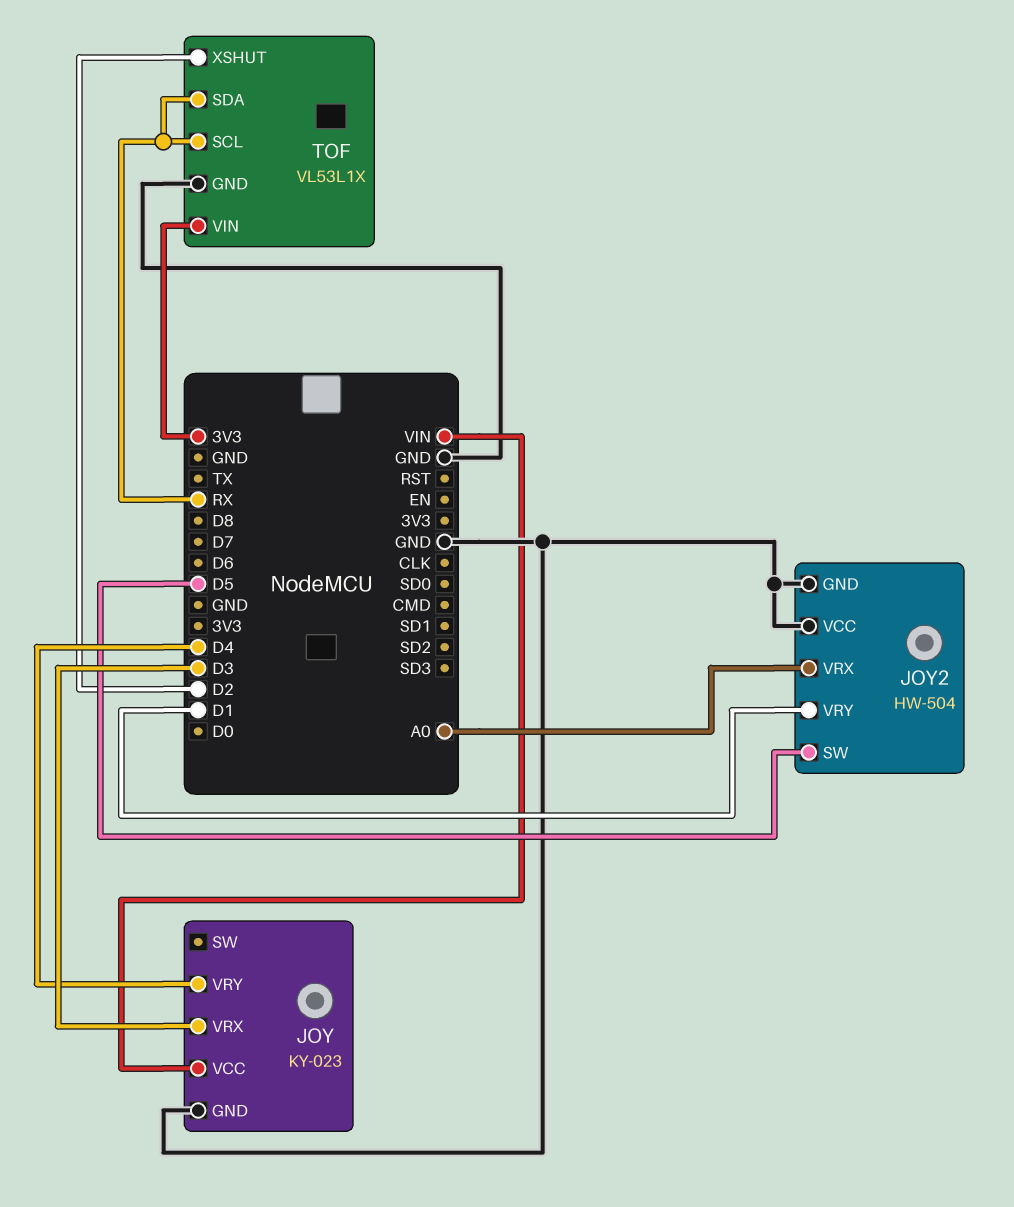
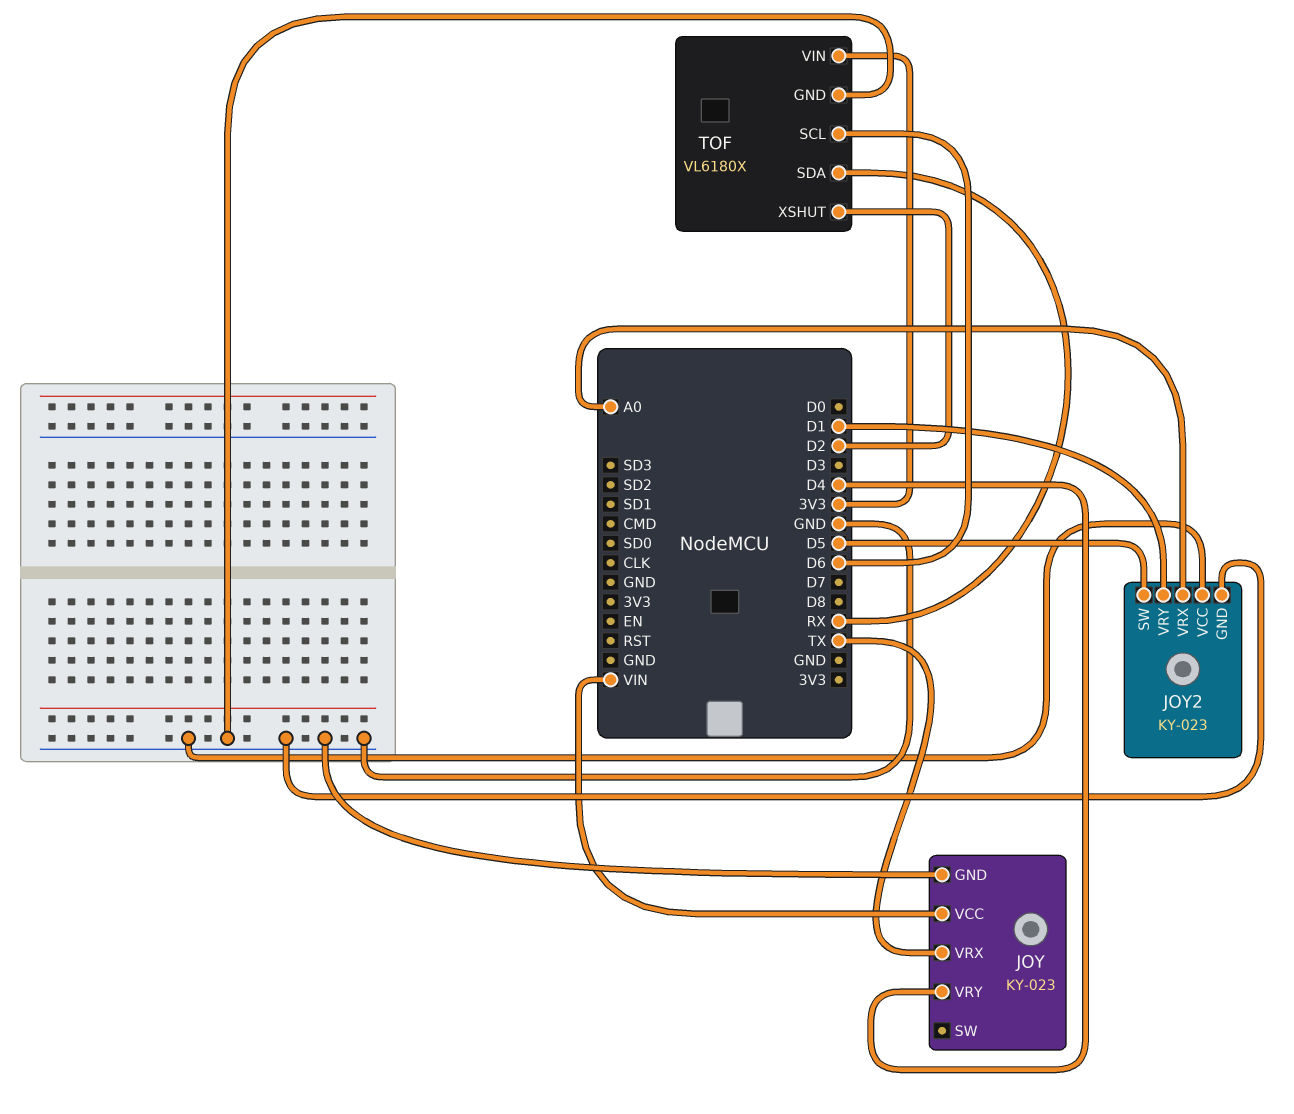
JOY pin VRX: D3 -> TX
JOY2: HW-504 -> KY-023
TOF: VL53L1X -> VL6180X
TOF pin SCL: RX -> D6

